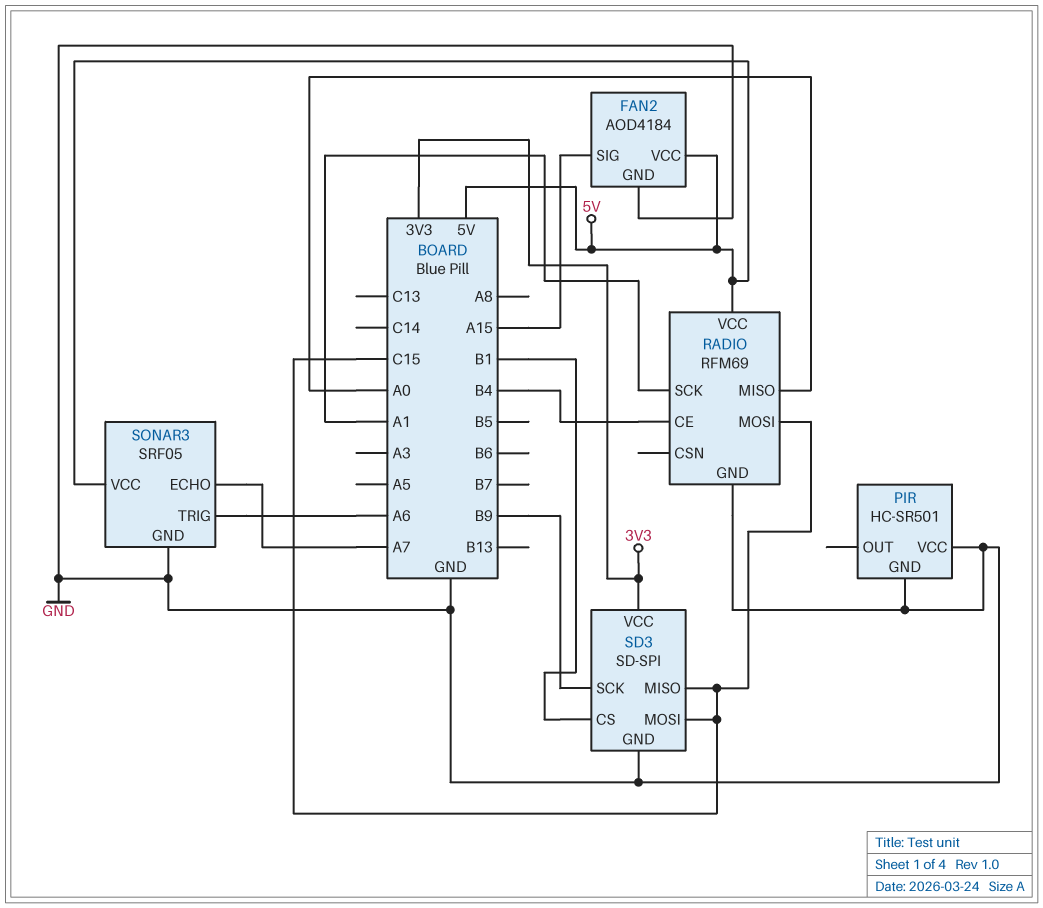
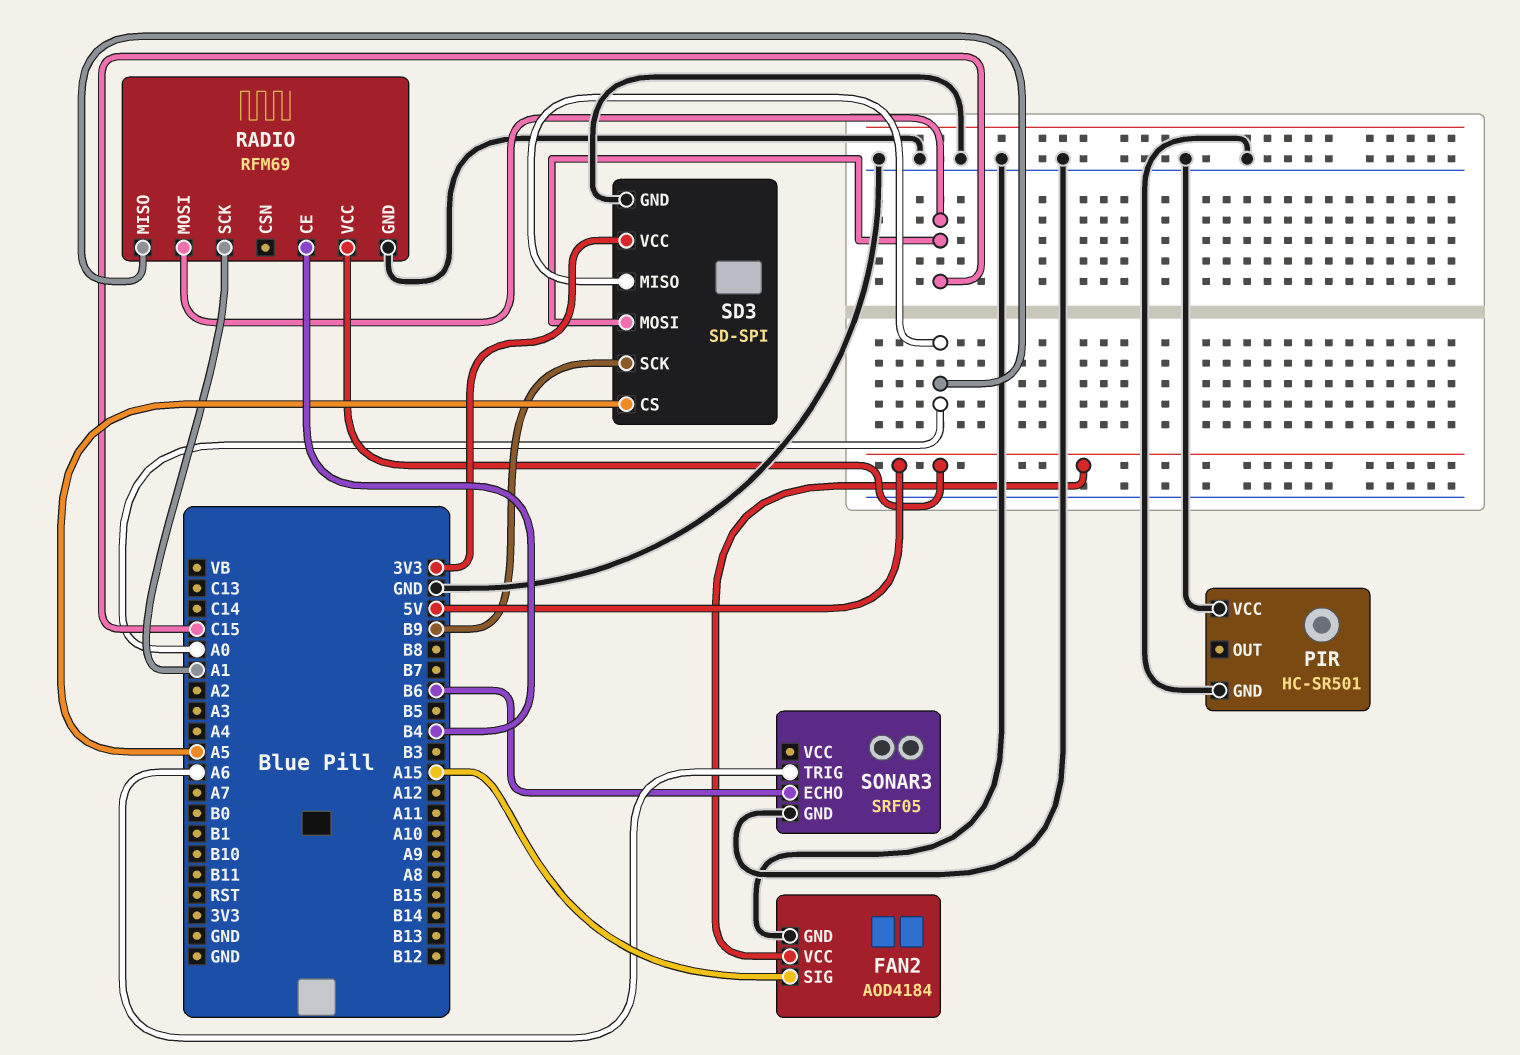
SD3 pin CS: B1 -> A5
SD3 pin MISO: C15 -> A0
SONAR3 pin ECHO: A7 -> B6
SONAR3 pin VCC: 5V -> none

